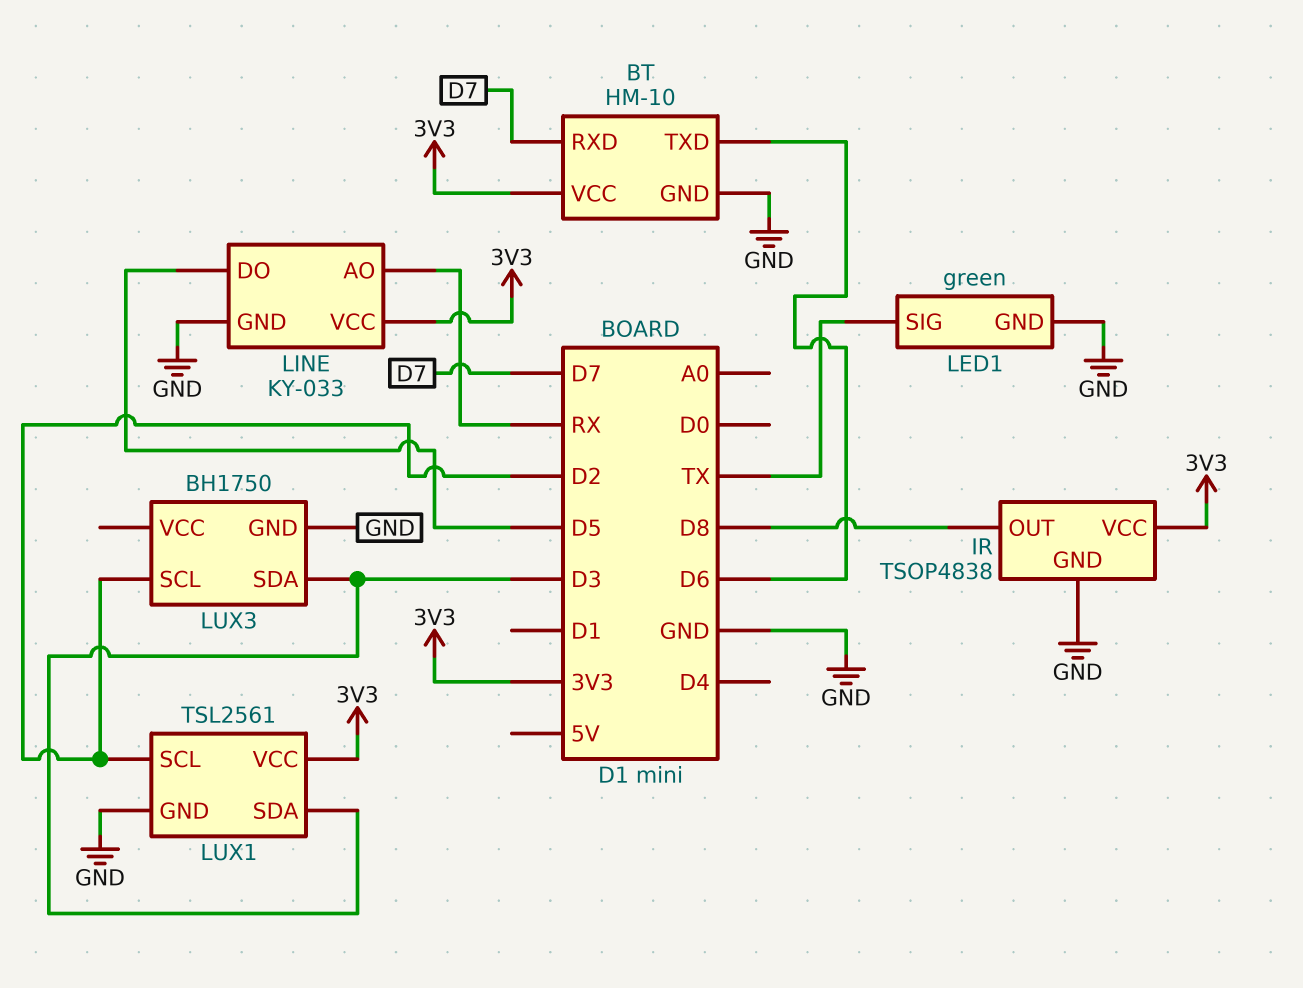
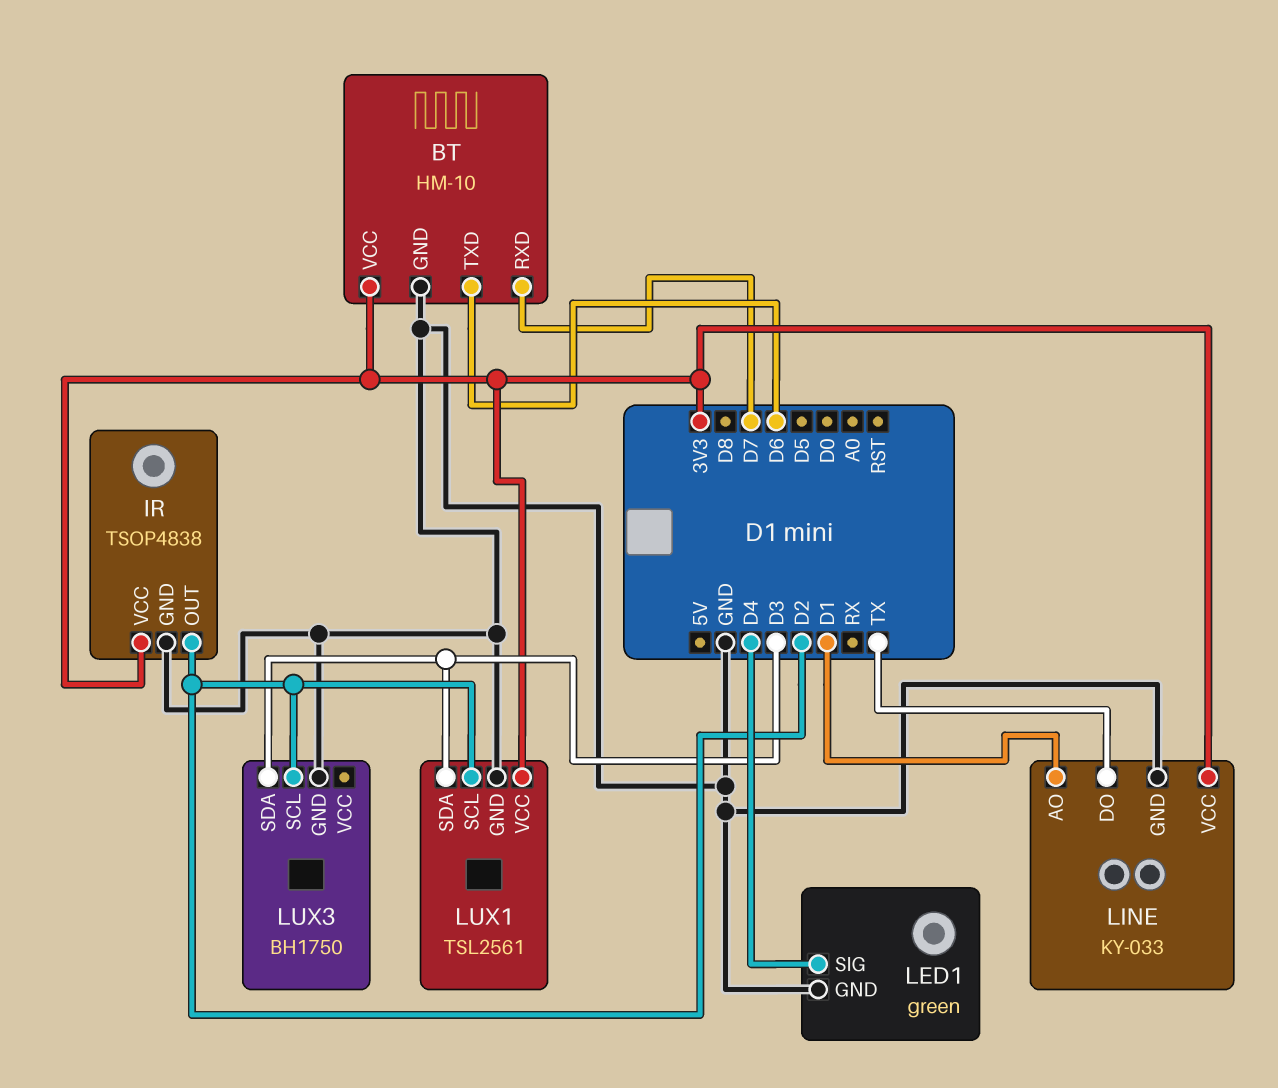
IR pin OUT: D8 -> D2
LED1 pin SIG: TX -> D4
LINE pin AO: RX -> D1
LINE pin DO: D5 -> TX

